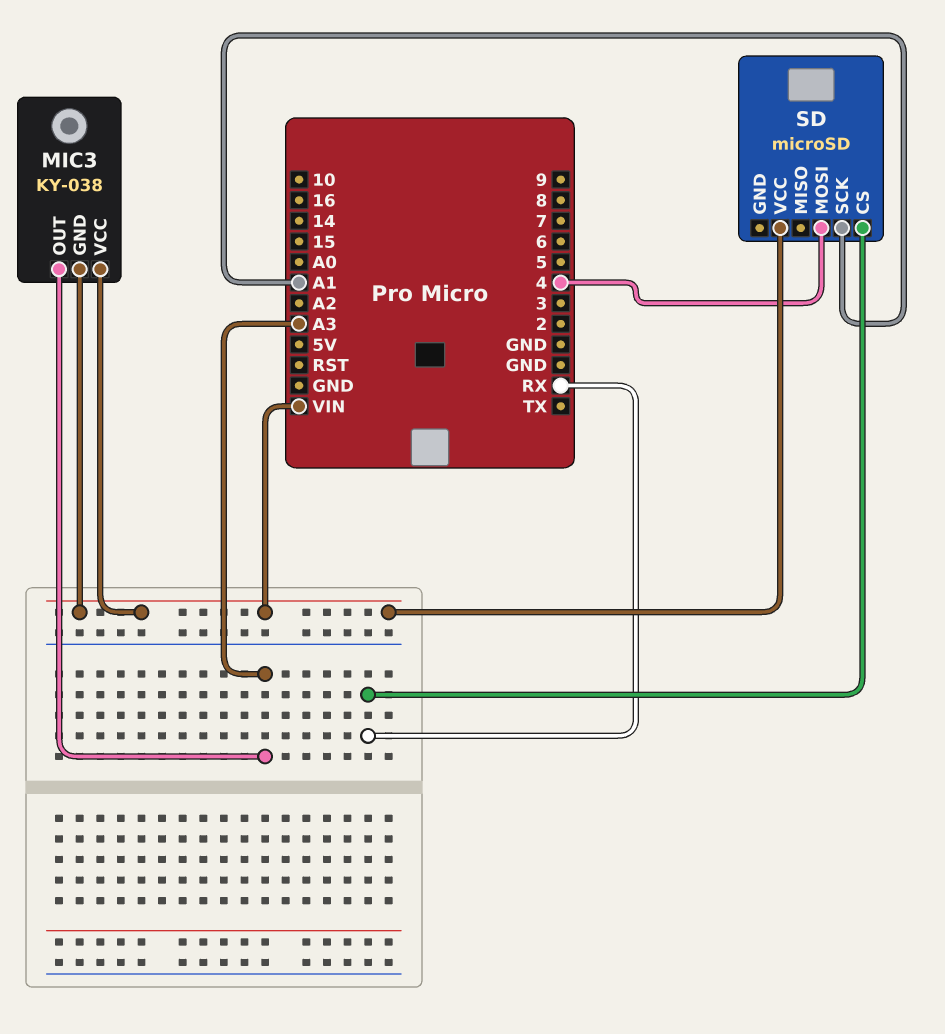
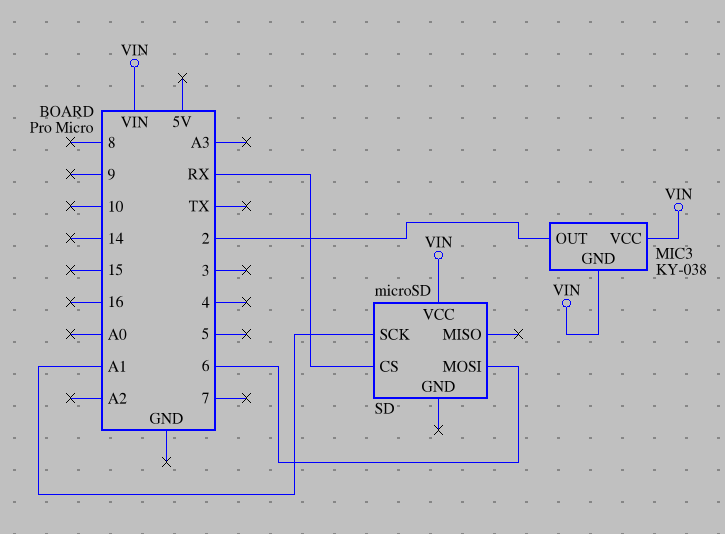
MIC3 pin OUT: A3 -> 2
SD pin MOSI: 4 -> 6

